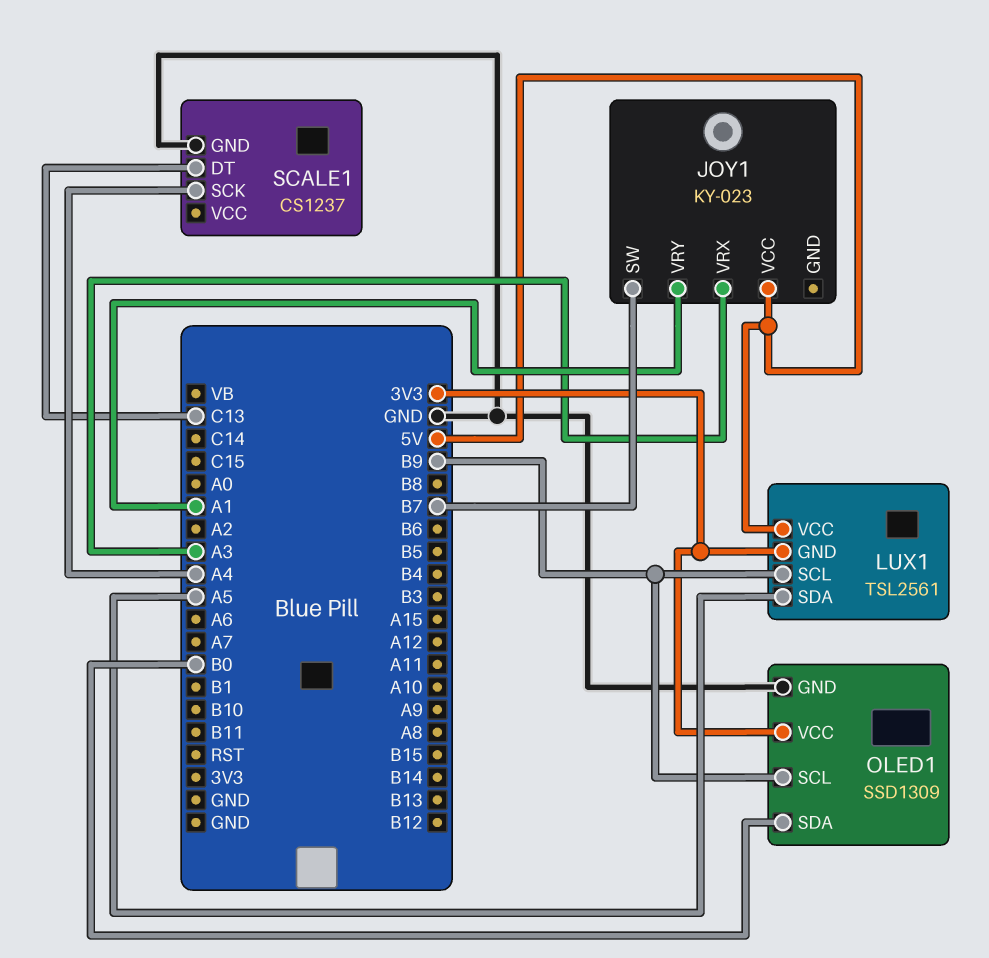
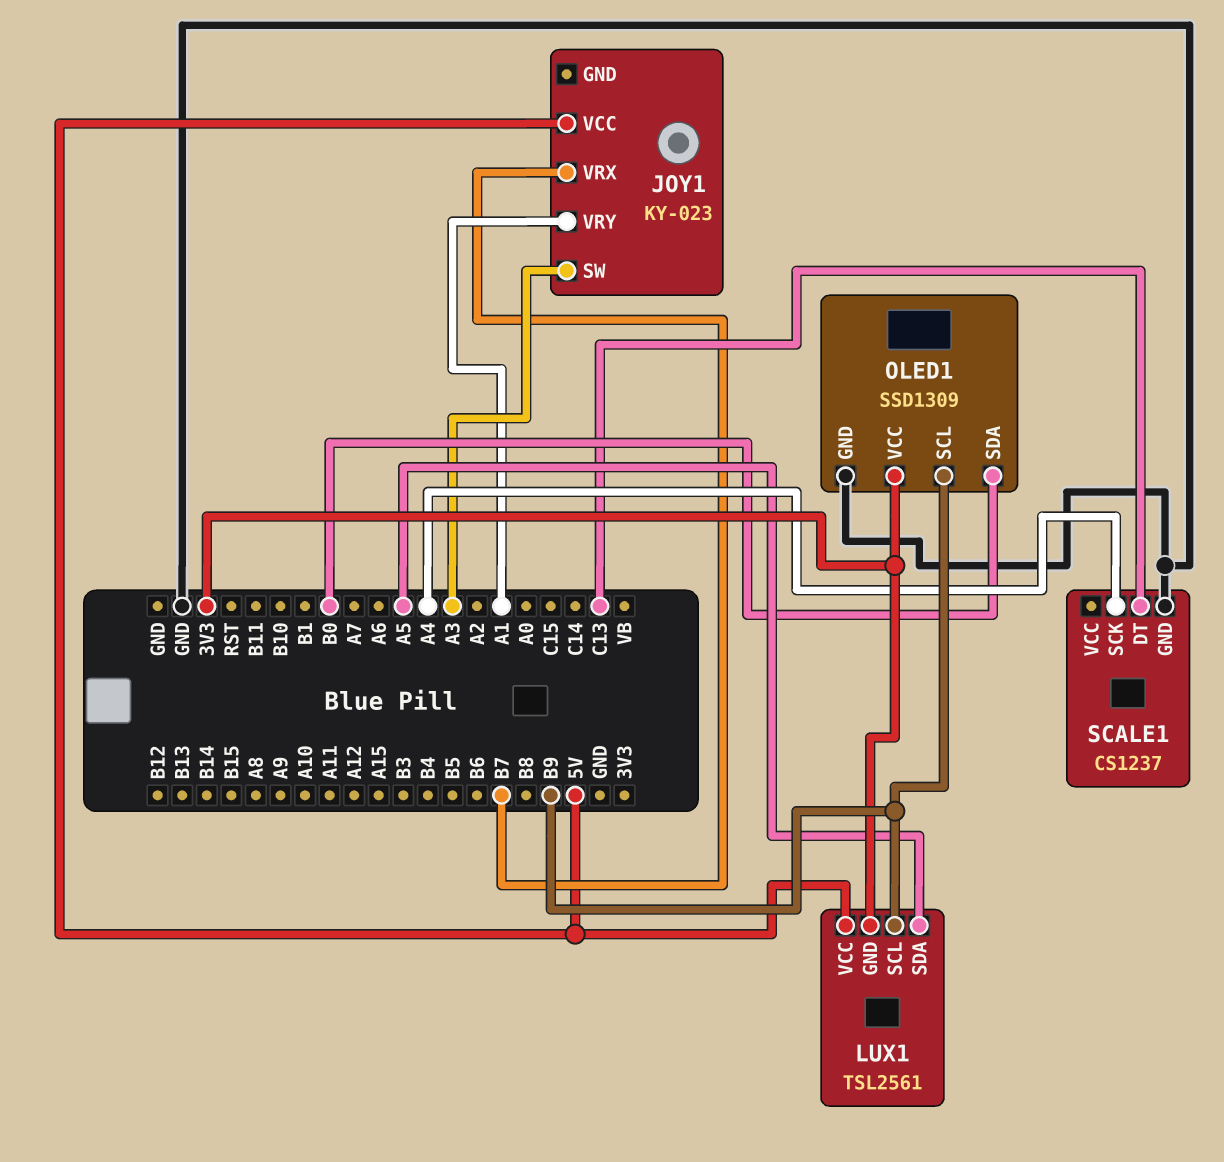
JOY1 pin SW: B7 -> A3
JOY1 pin VRX: A3 -> B7

